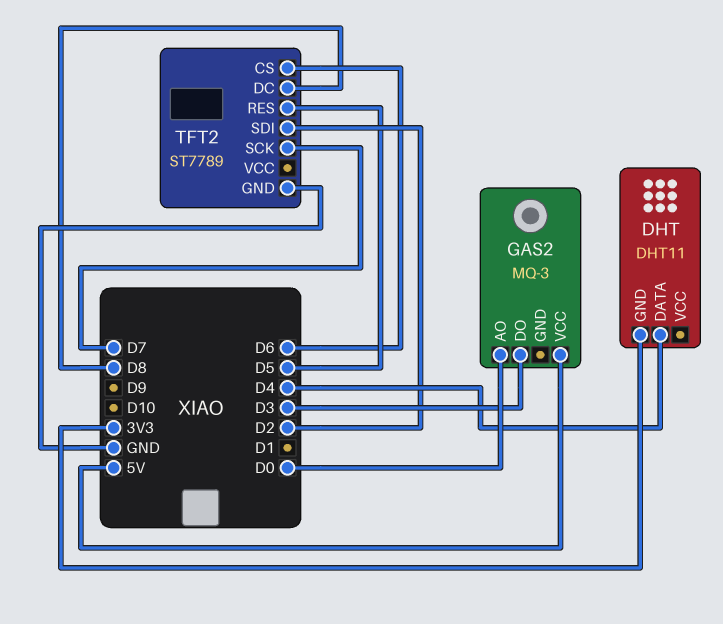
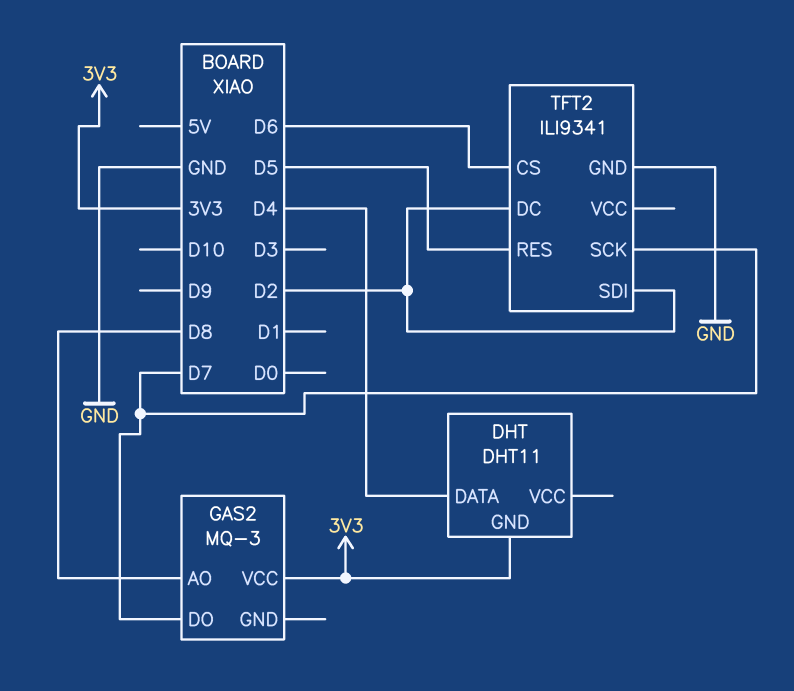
GAS2 pin AO: D0 -> D8
GAS2 pin DO: D3 -> D7
GAS2 pin VCC: 5V -> 3V3
TFT2: ST7789 -> ILI9341
TFT2 pin DC: D8 -> D2

